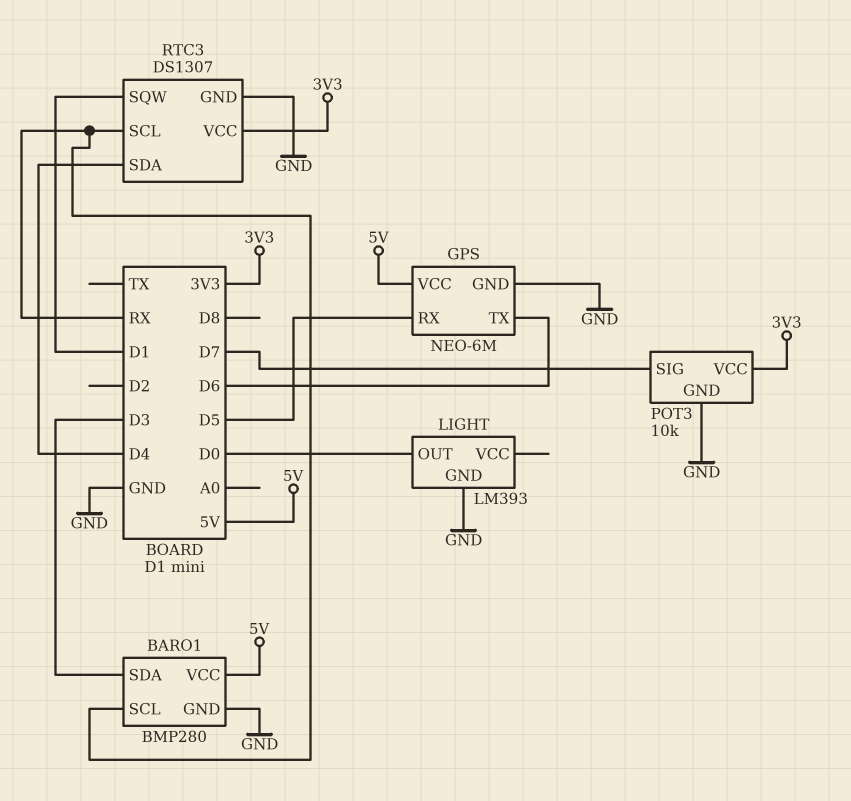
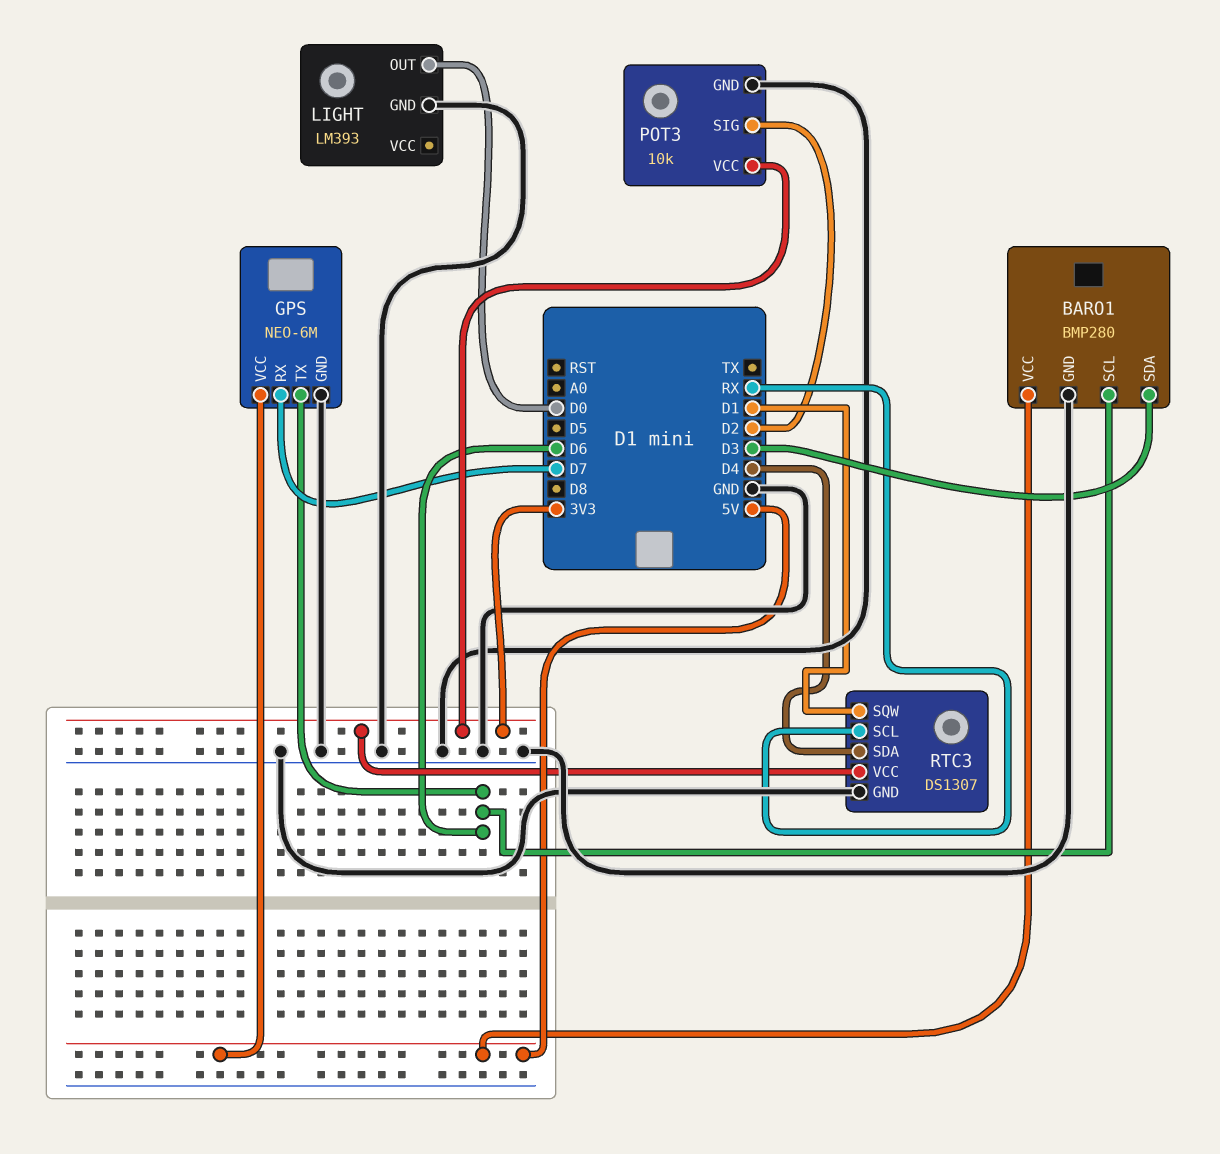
BARO1 pin SCL: RX -> D6
GPS pin RX: D5 -> D7
POT3 pin SIG: D7 -> D2

